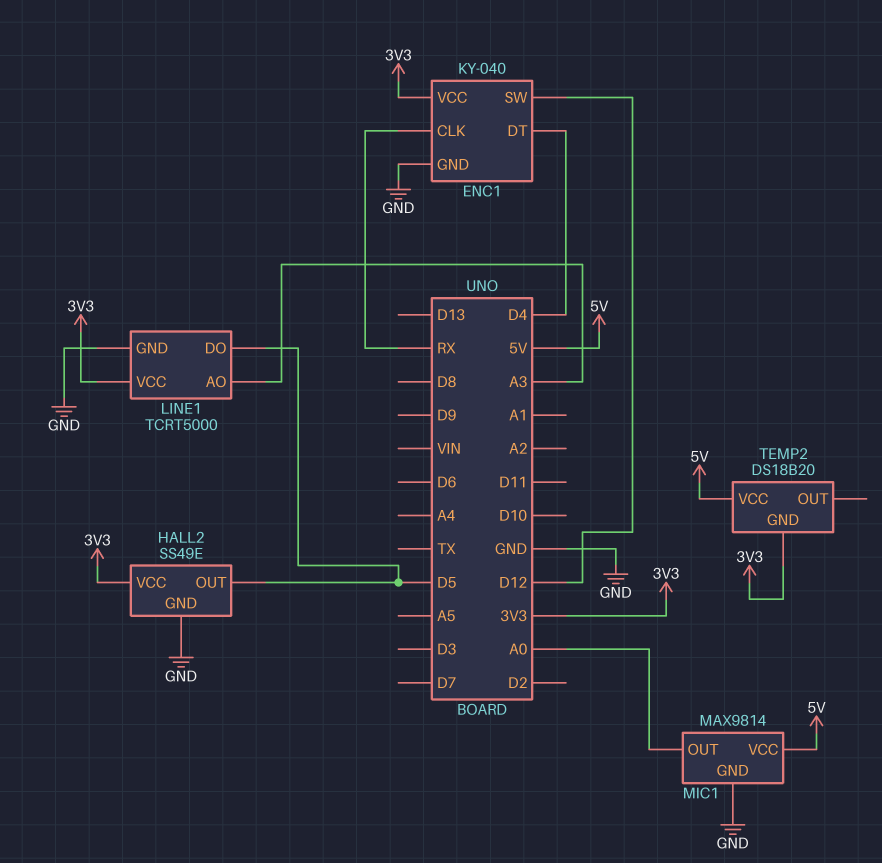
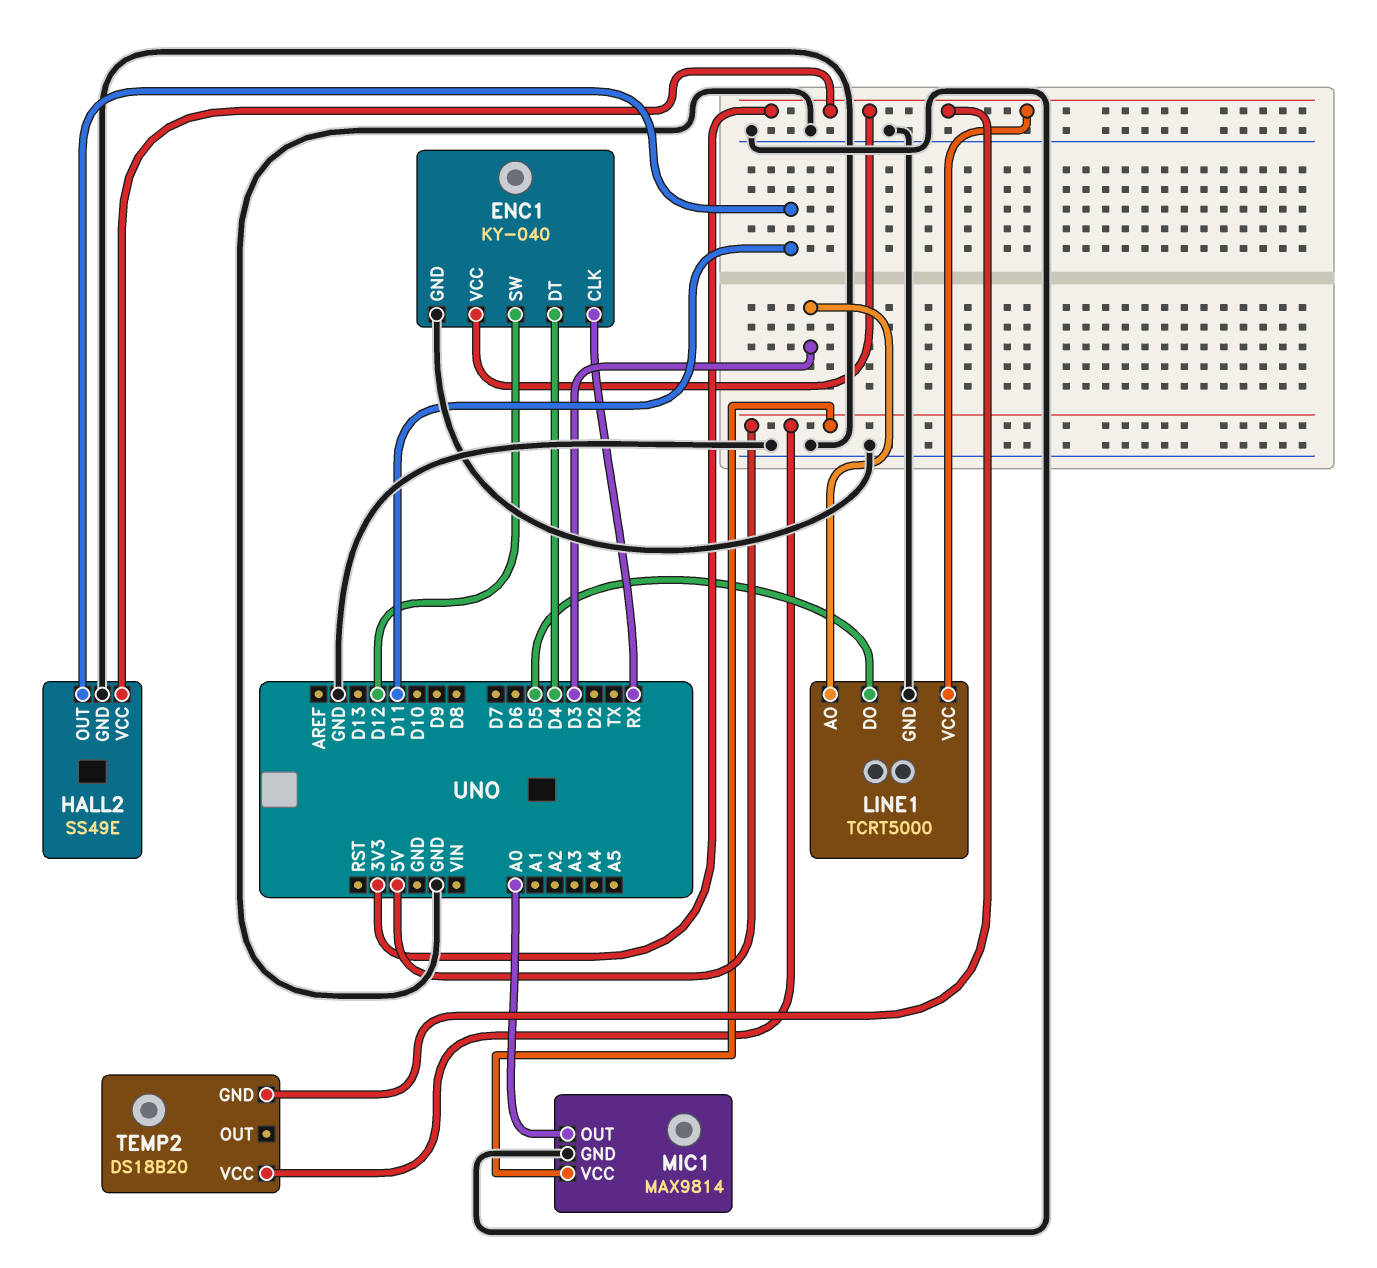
HALL2 pin OUT: D5 -> D11
LINE1 pin AO: A3 -> D3

